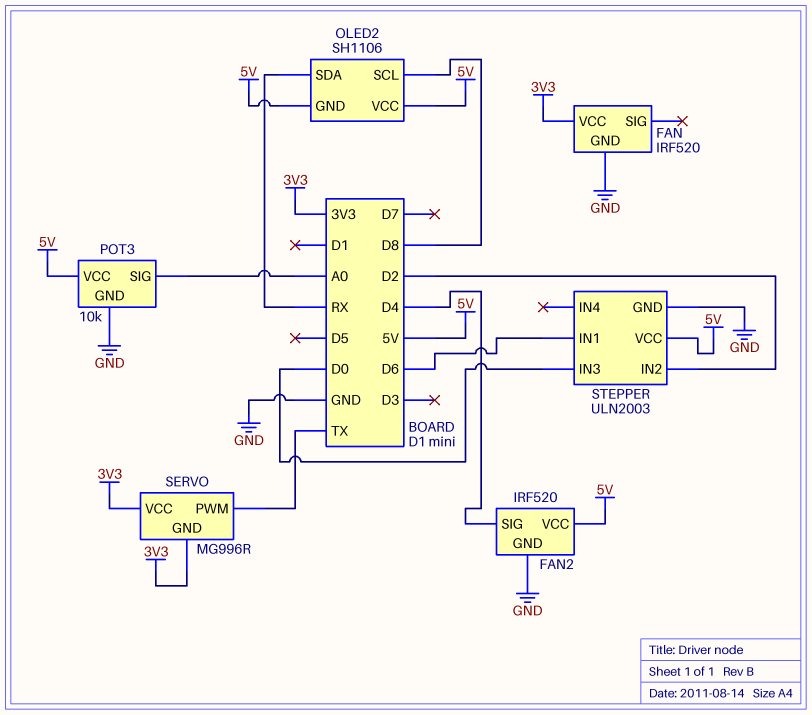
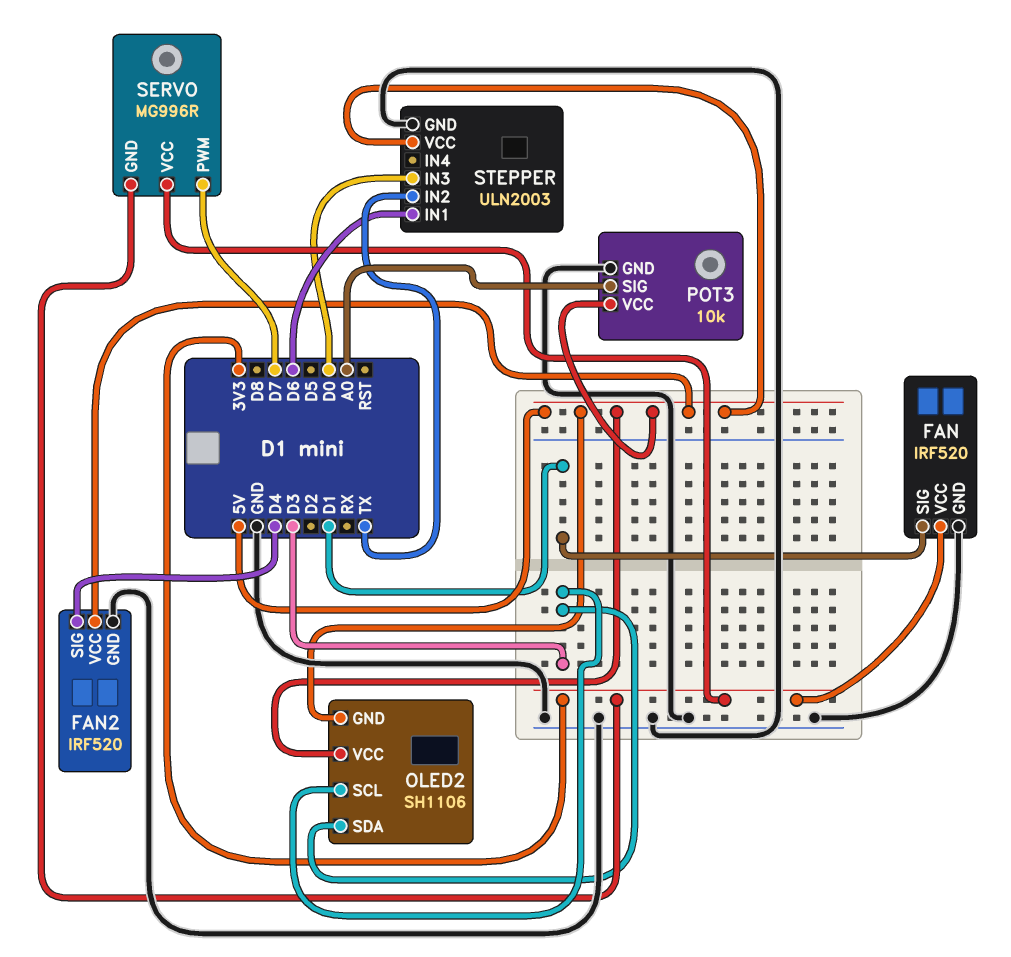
FAN pin SIG: none -> D1
OLED2 pin SCL: D8 -> D3
OLED2 pin SDA: RX -> D3
SERVO pin PWM: TX -> D7
STEPPER pin IN2: D2 -> TX

